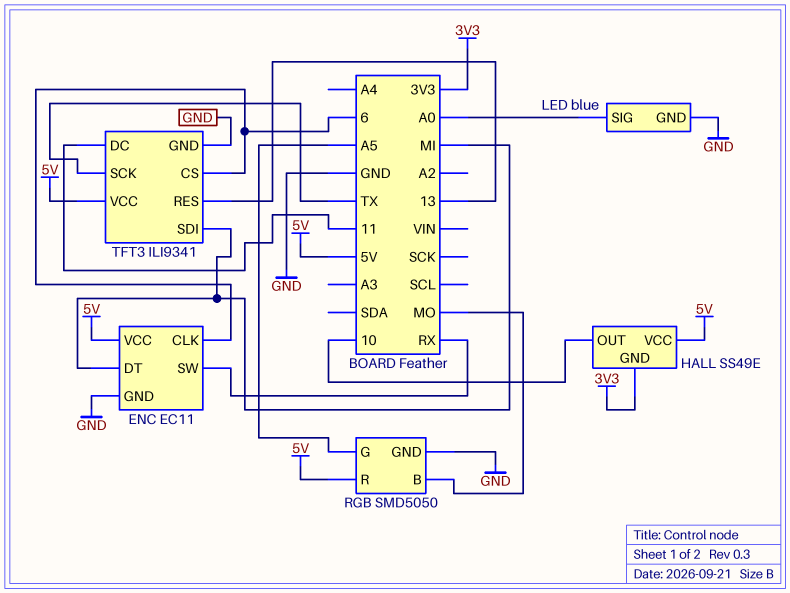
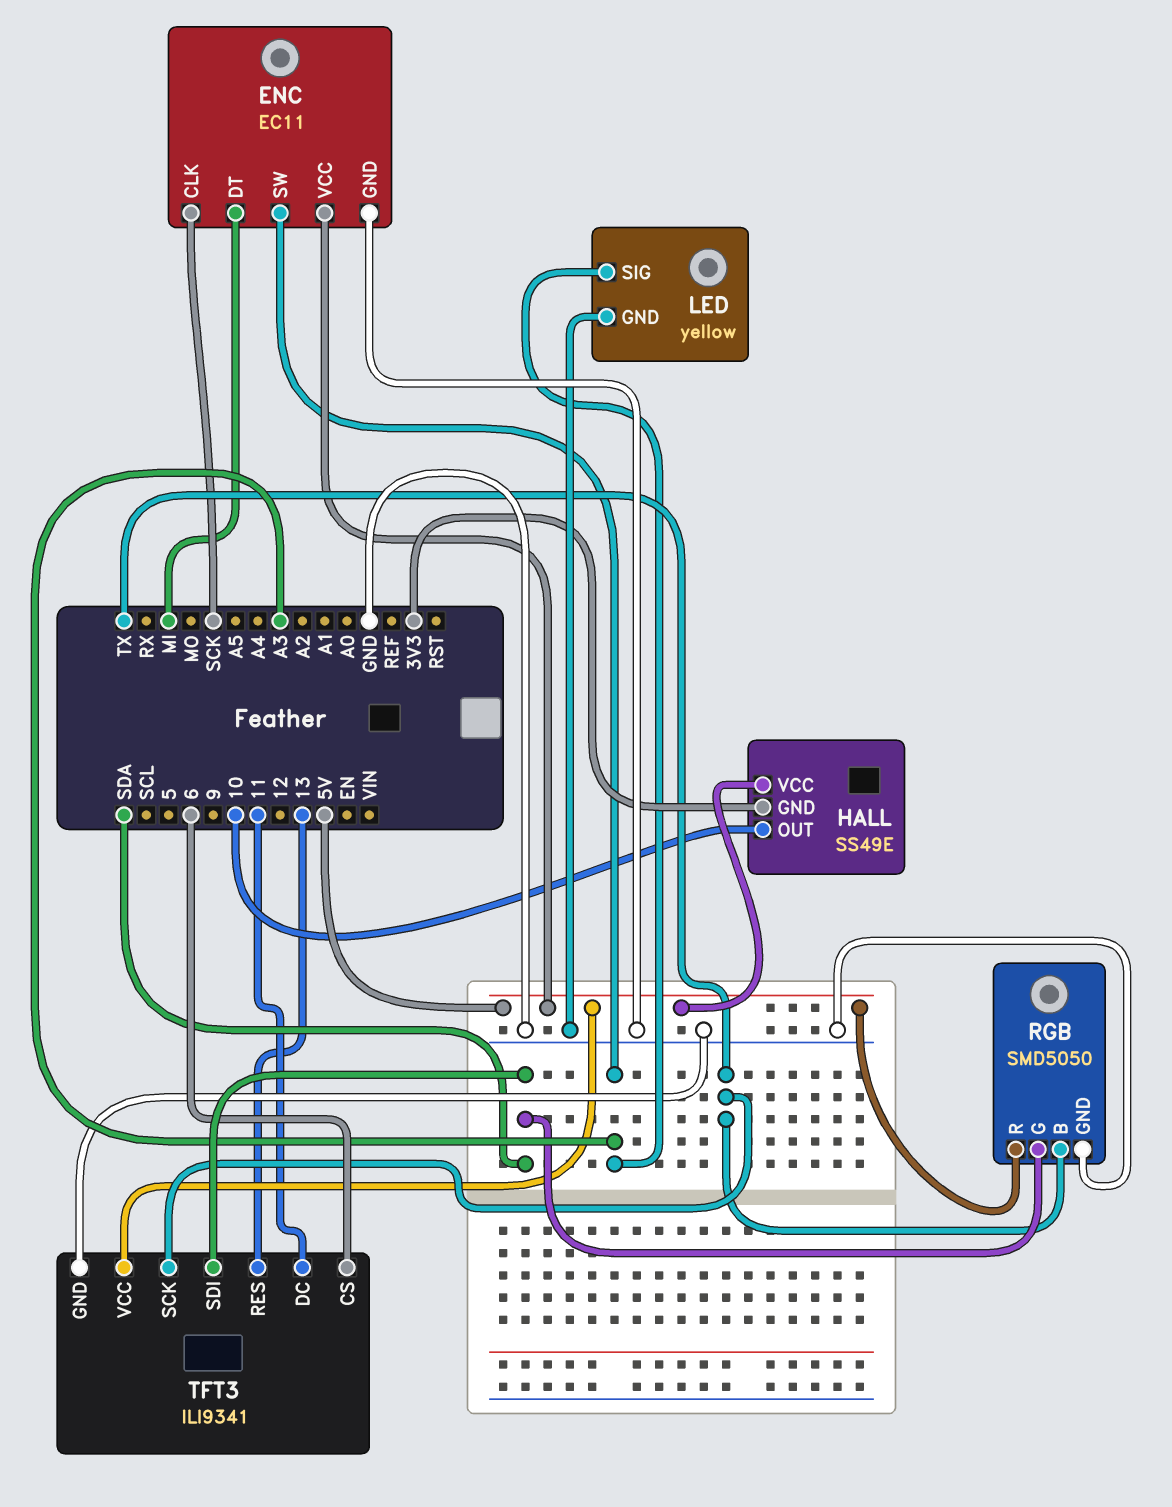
ENC pin CLK: 6 -> SCK
ENC pin SW: RX -> A3
LED: blue -> yellow
LED pin SIG: A0 -> A3
RGB pin B: MO -> TX
RGB pin G: A5 -> SDA
TFT3 pin SDI: MI -> SDA

